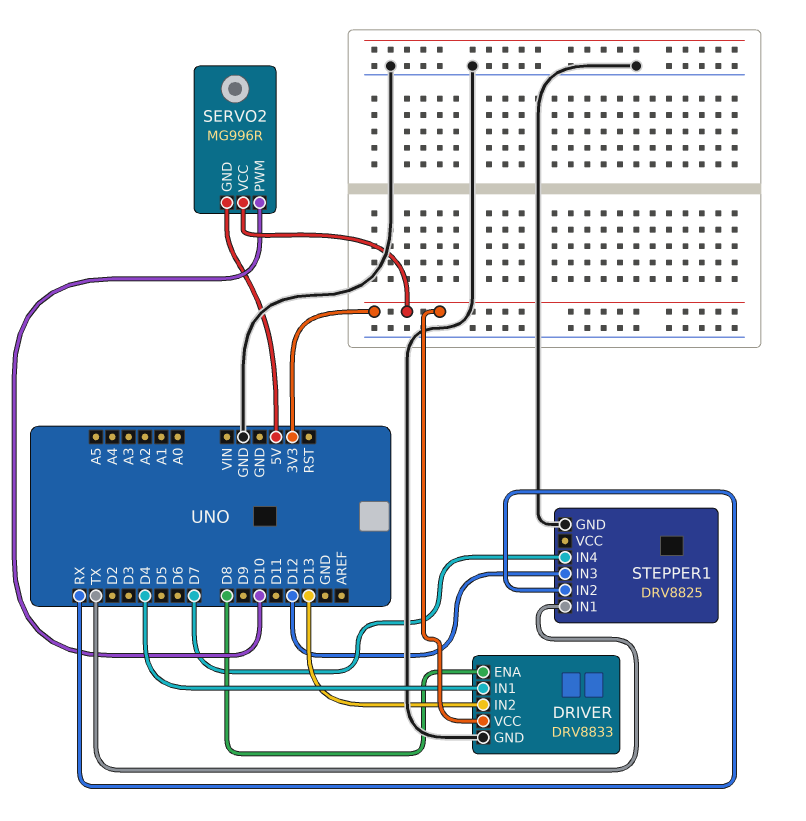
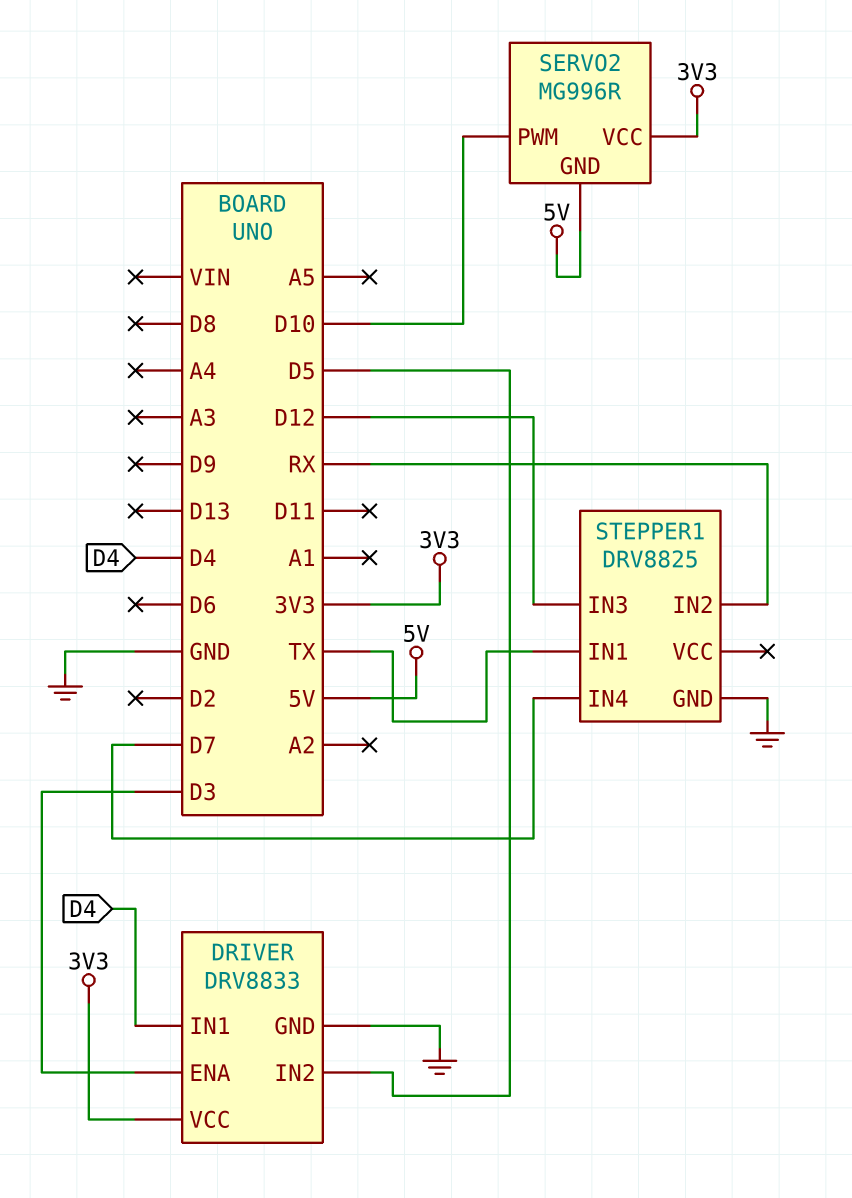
DRIVER pin ENA: D8 -> D3
DRIVER pin IN2: D13 -> D5

